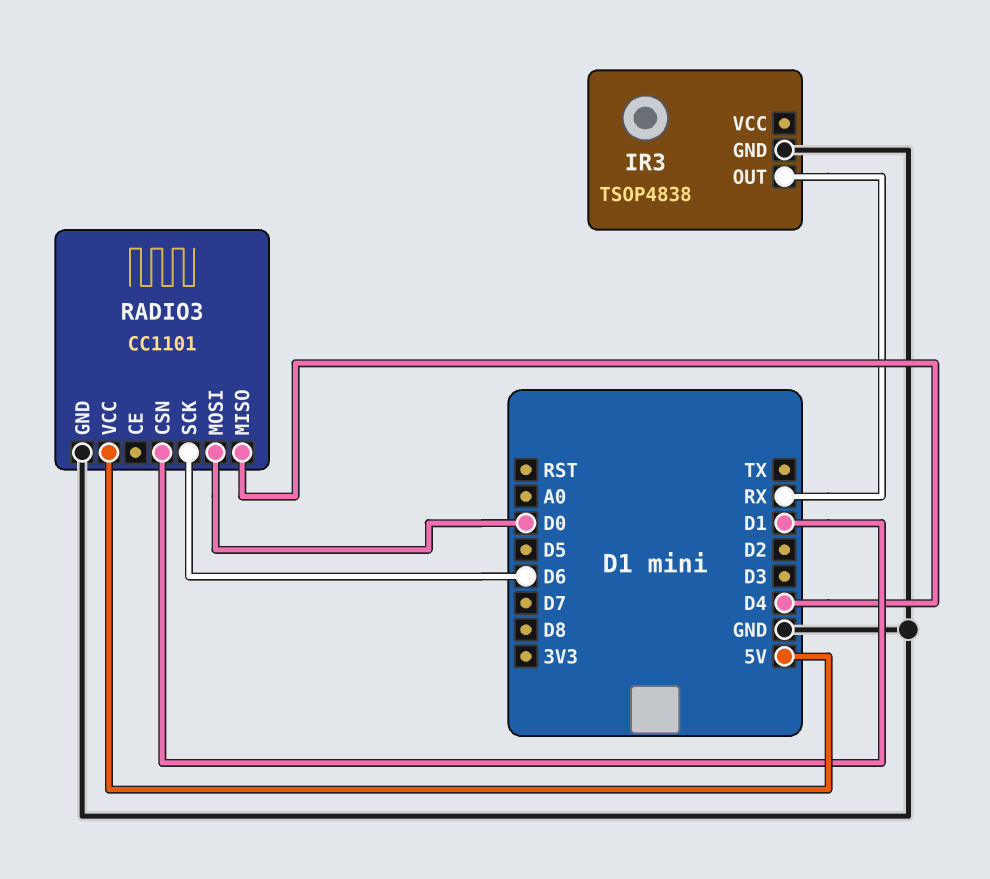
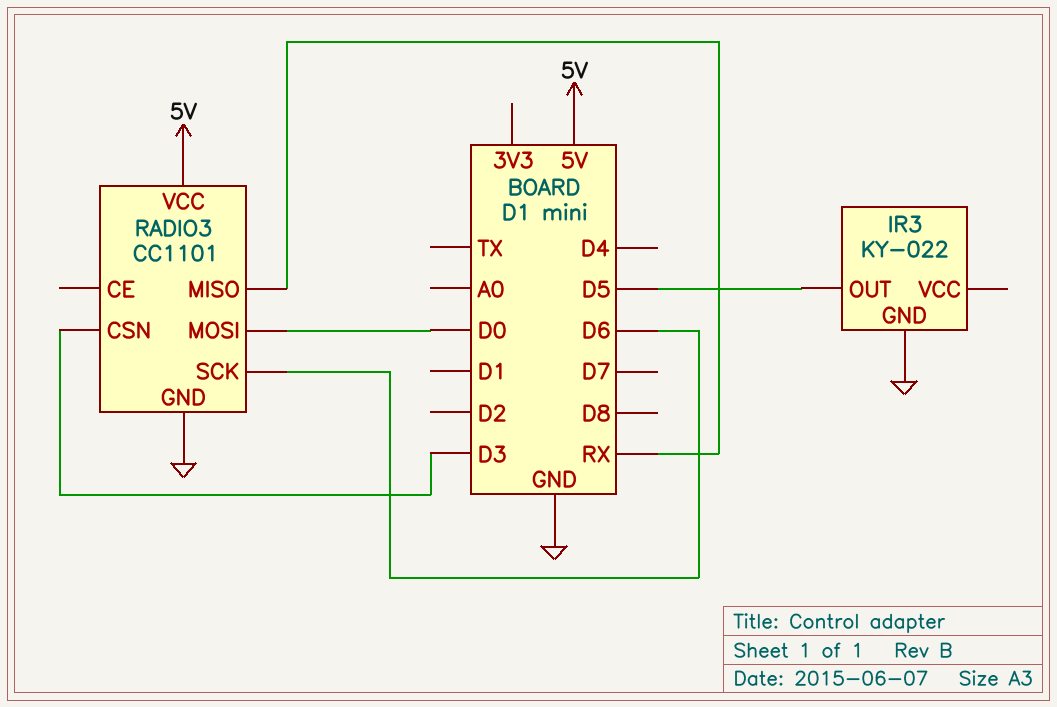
IR3: TSOP4838 -> KY-022
IR3 pin OUT: RX -> D5
RADIO3 pin CSN: D1 -> D3
RADIO3 pin MISO: D4 -> RX

